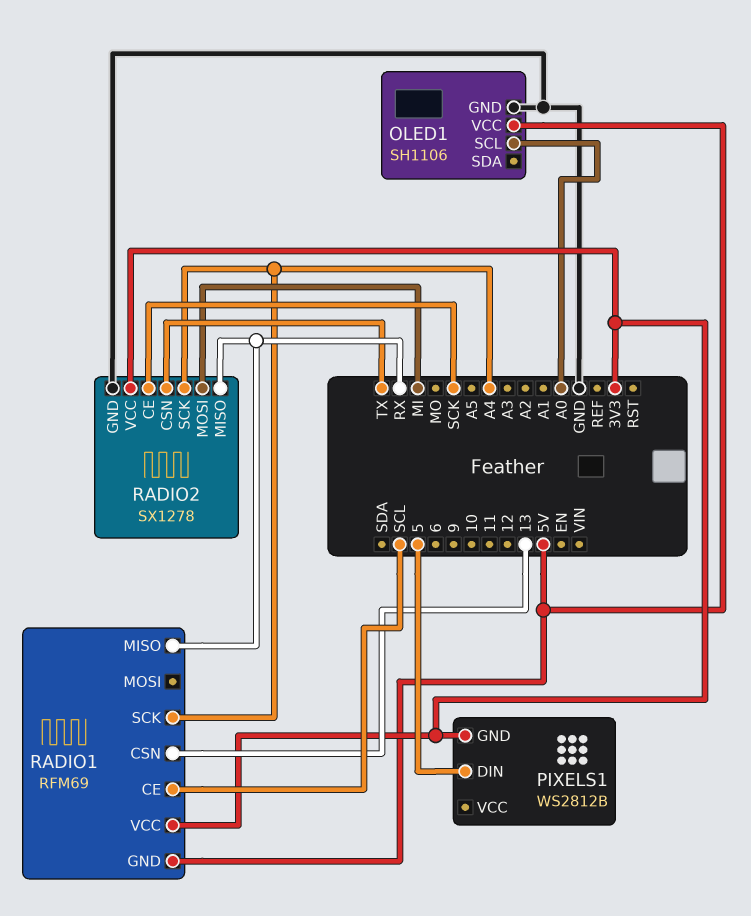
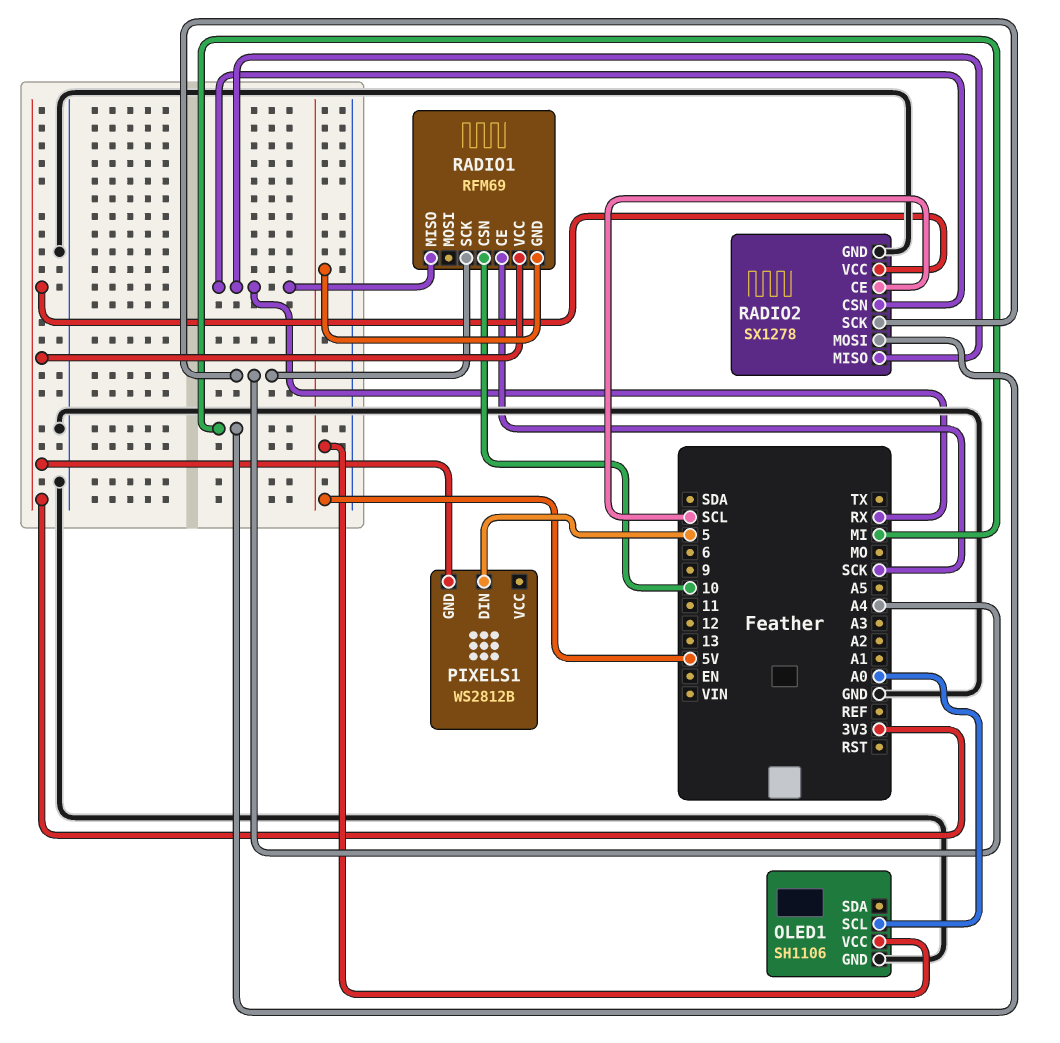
RADIO1 pin CE: SCL -> SCK
RADIO1 pin CSN: 13 -> 10
RADIO2 pin CE: SCK -> SCL
RADIO2 pin CSN: TX -> RX

